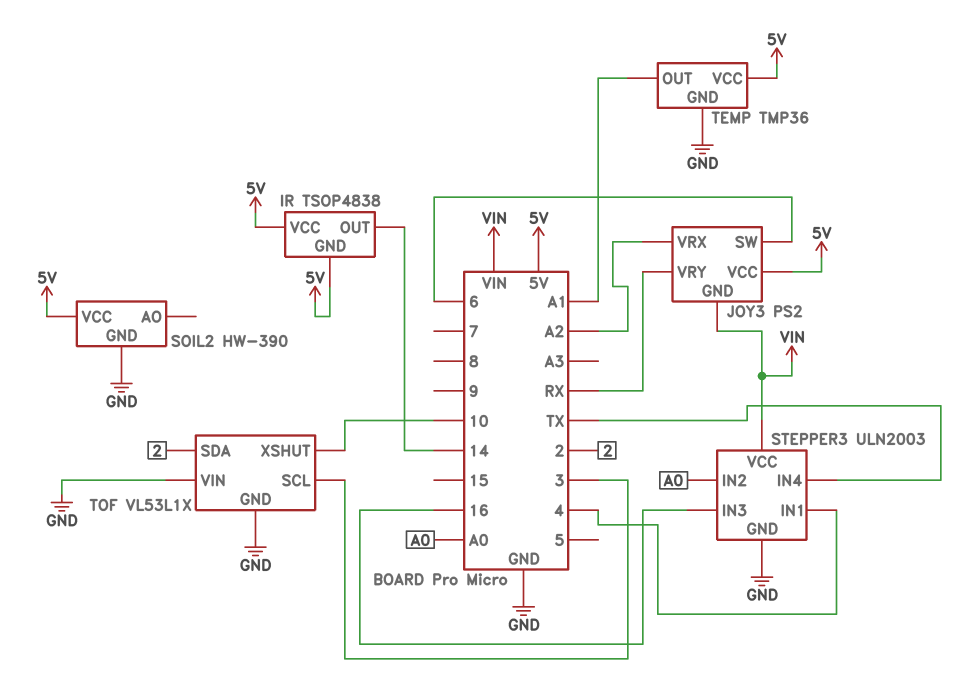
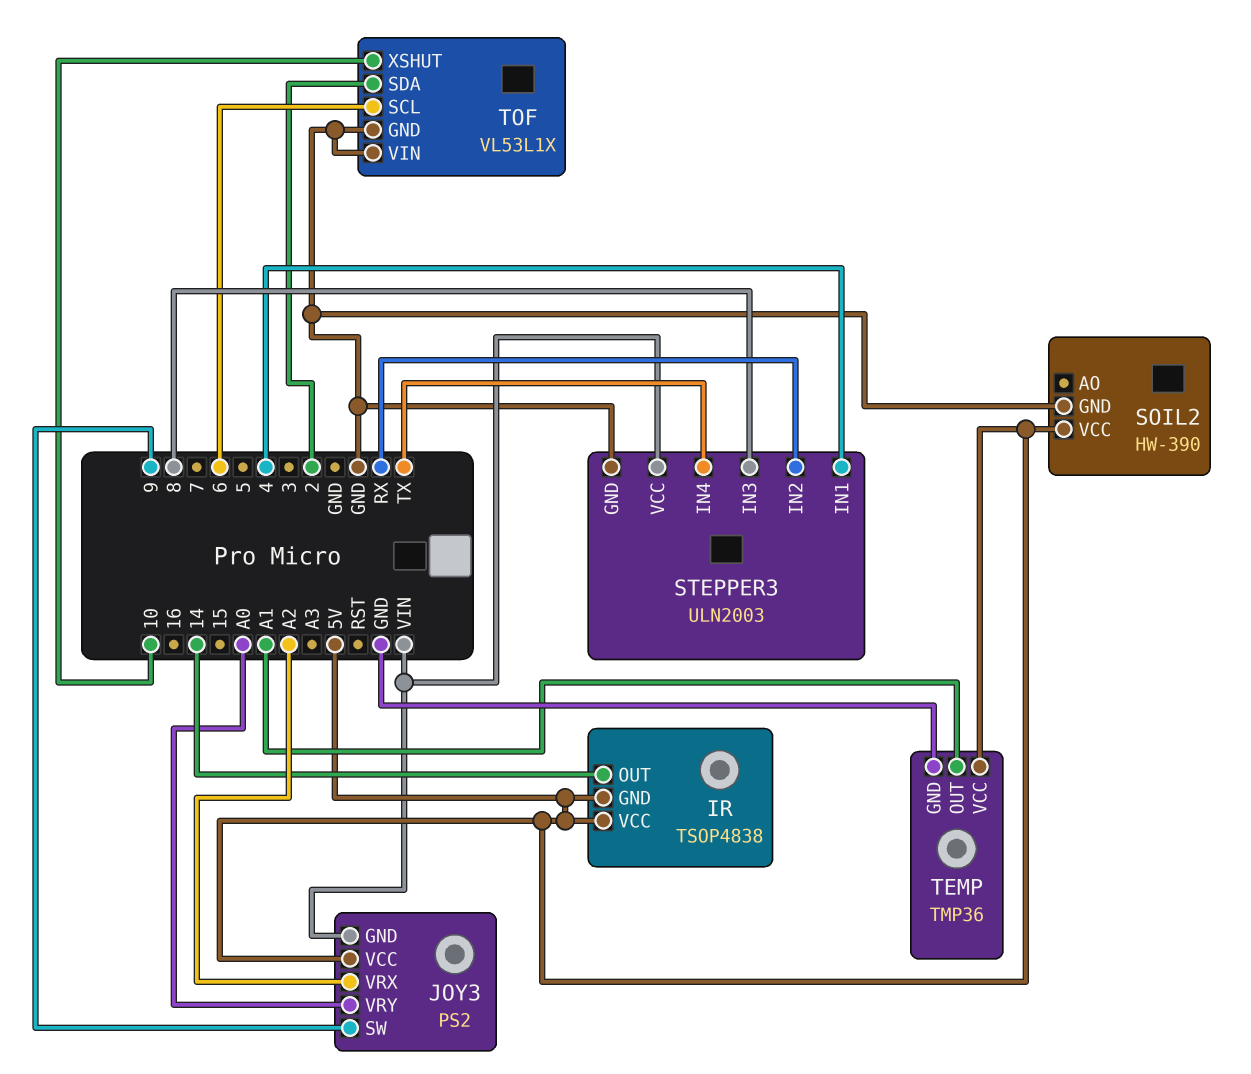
JOY3 pin SW: 6 -> 9
JOY3 pin VRY: RX -> A0
STEPPER3 pin IN2: A0 -> RX
STEPPER3 pin IN3: 16 -> 8
TOF pin SCL: 3 -> 6

